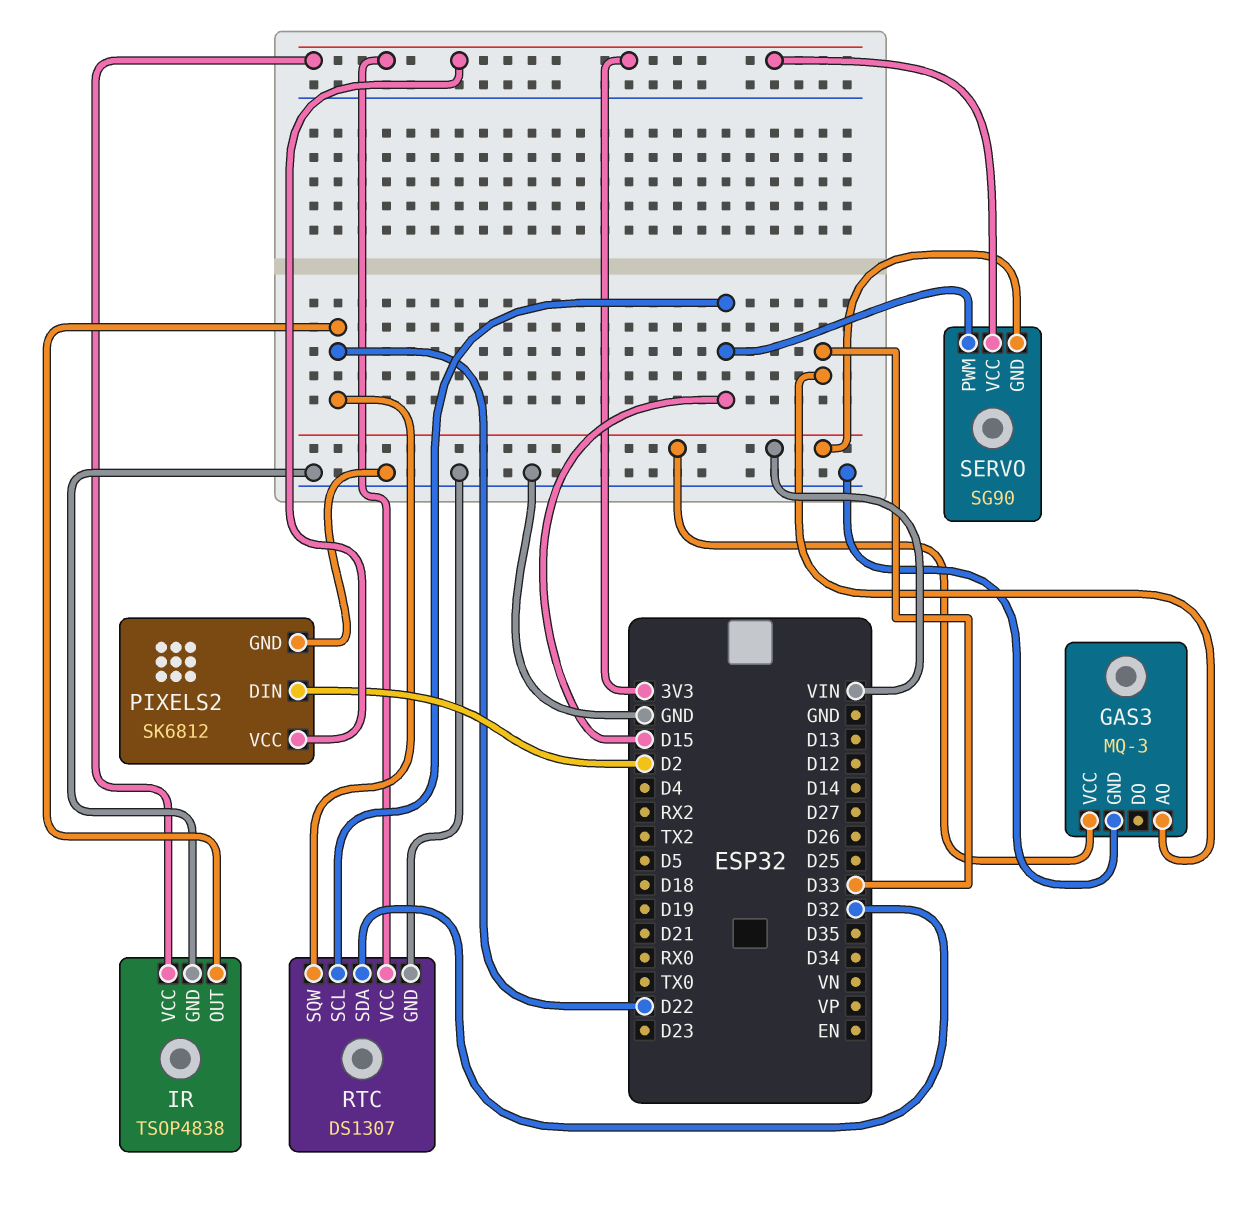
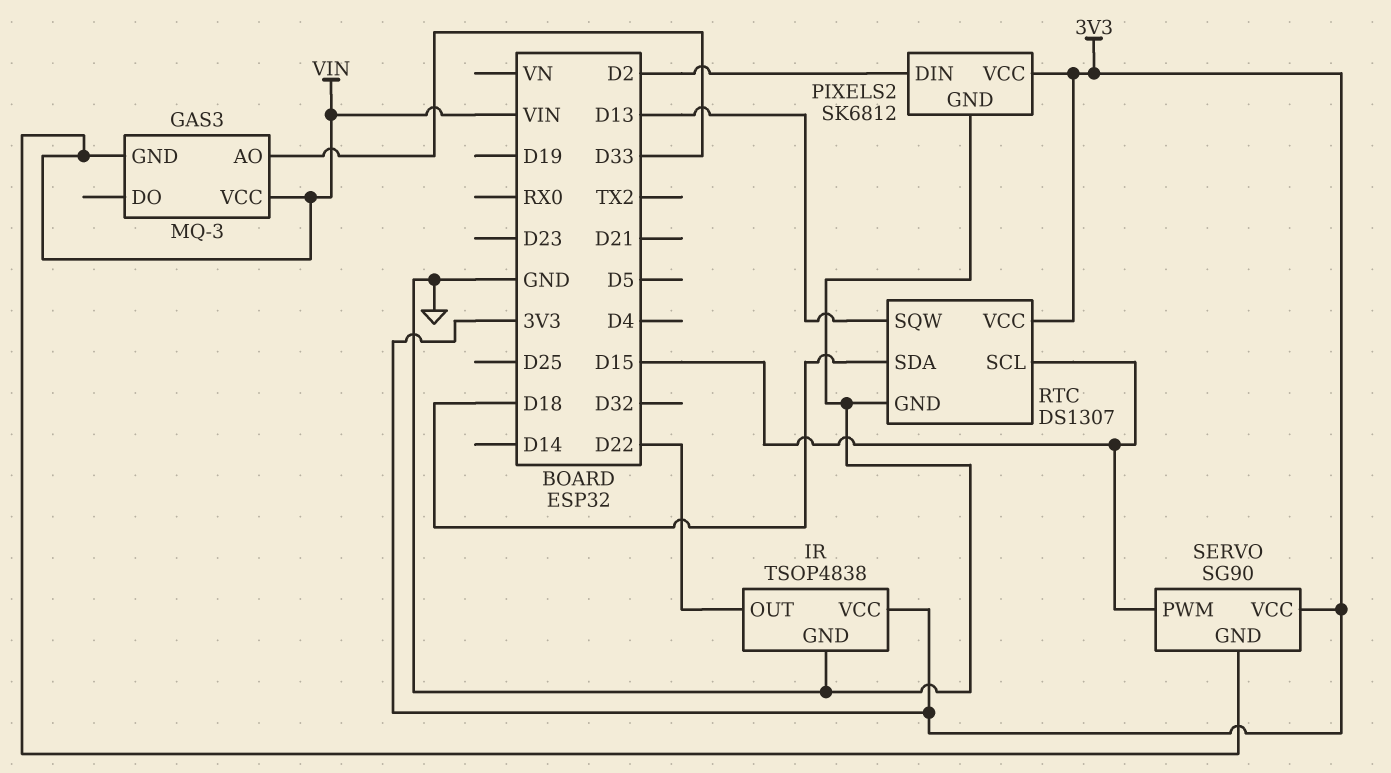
GAS3 pin GND: GND -> VIN
RTC pin SDA: D32 -> D18
RTC pin SQW: D22 -> D13

